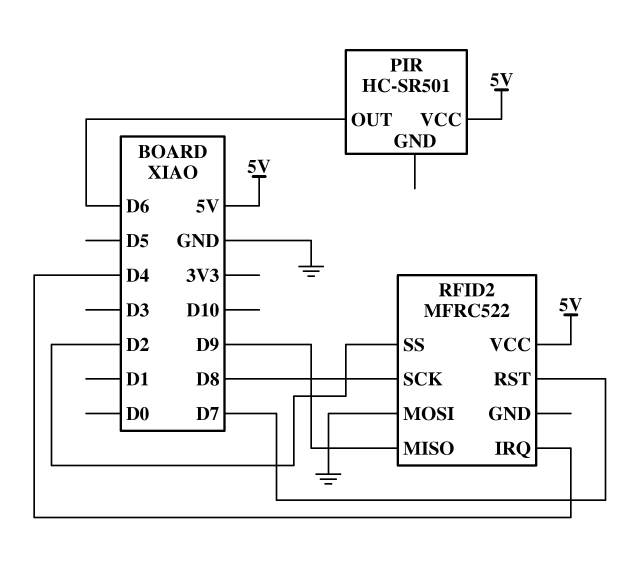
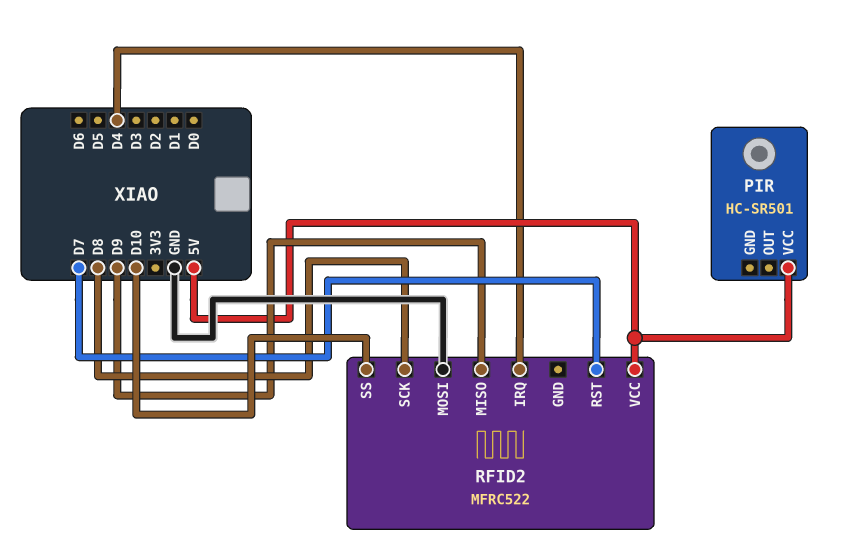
PIR pin OUT: D6 -> none
RFID2 pin SS: D2 -> D10

